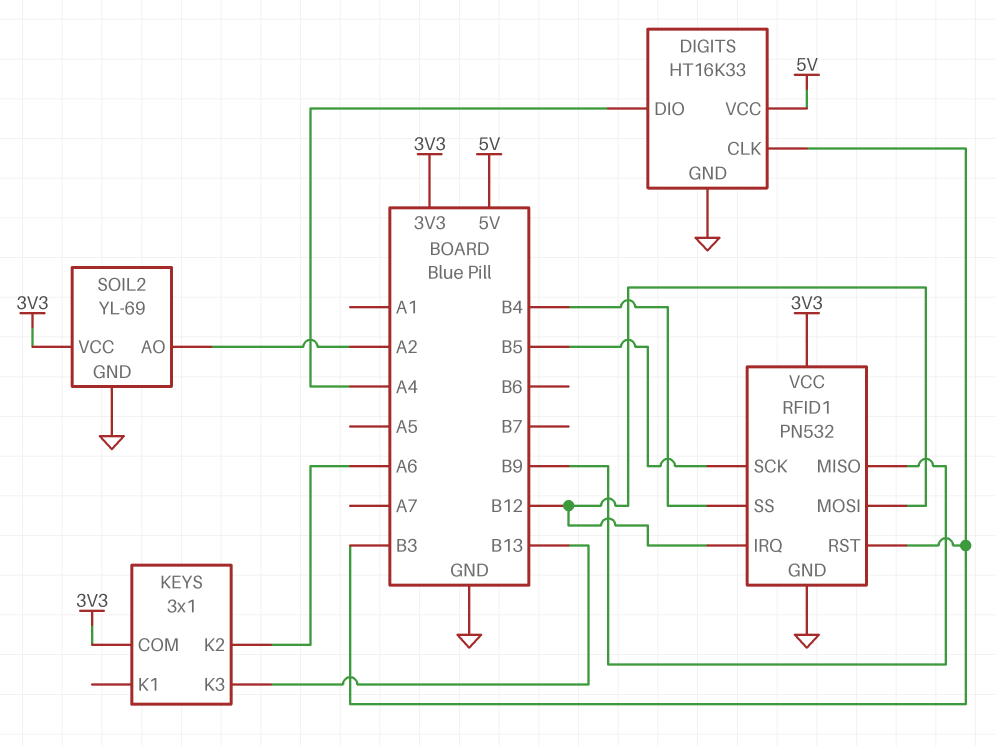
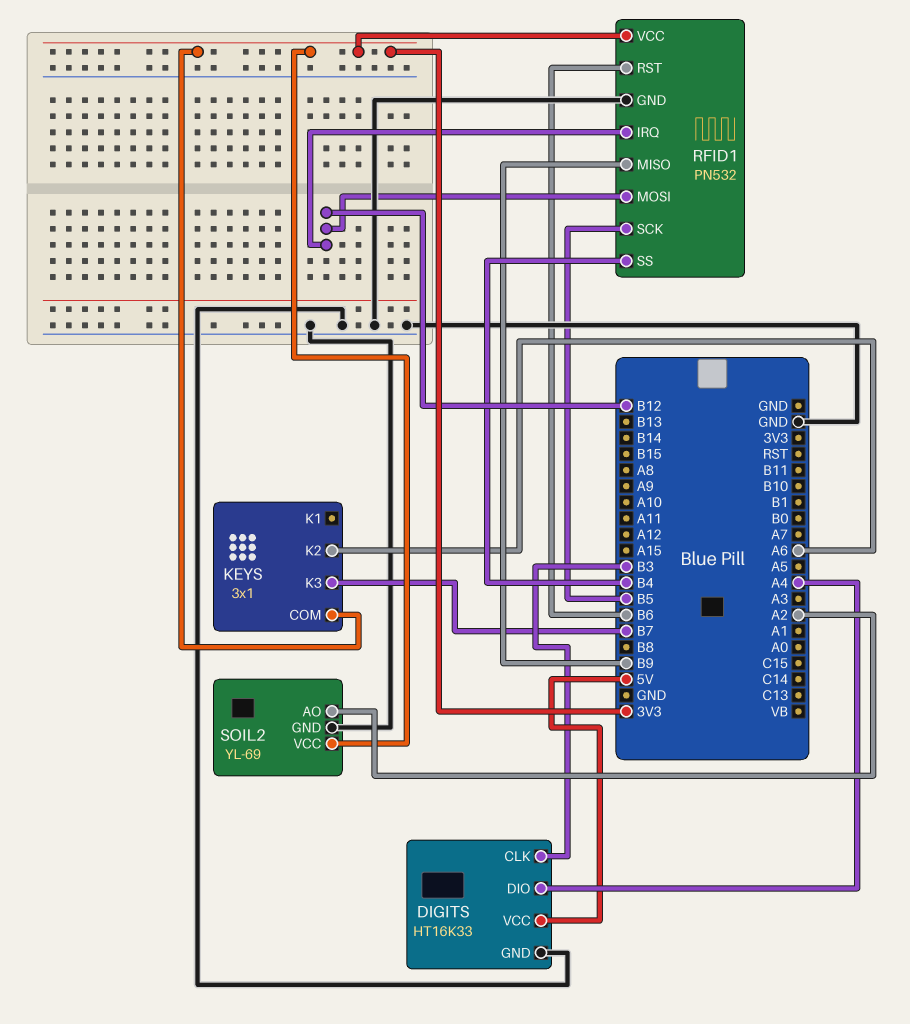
KEYS pin K3: B13 -> B7
RFID1 pin RST: B3 -> B6

